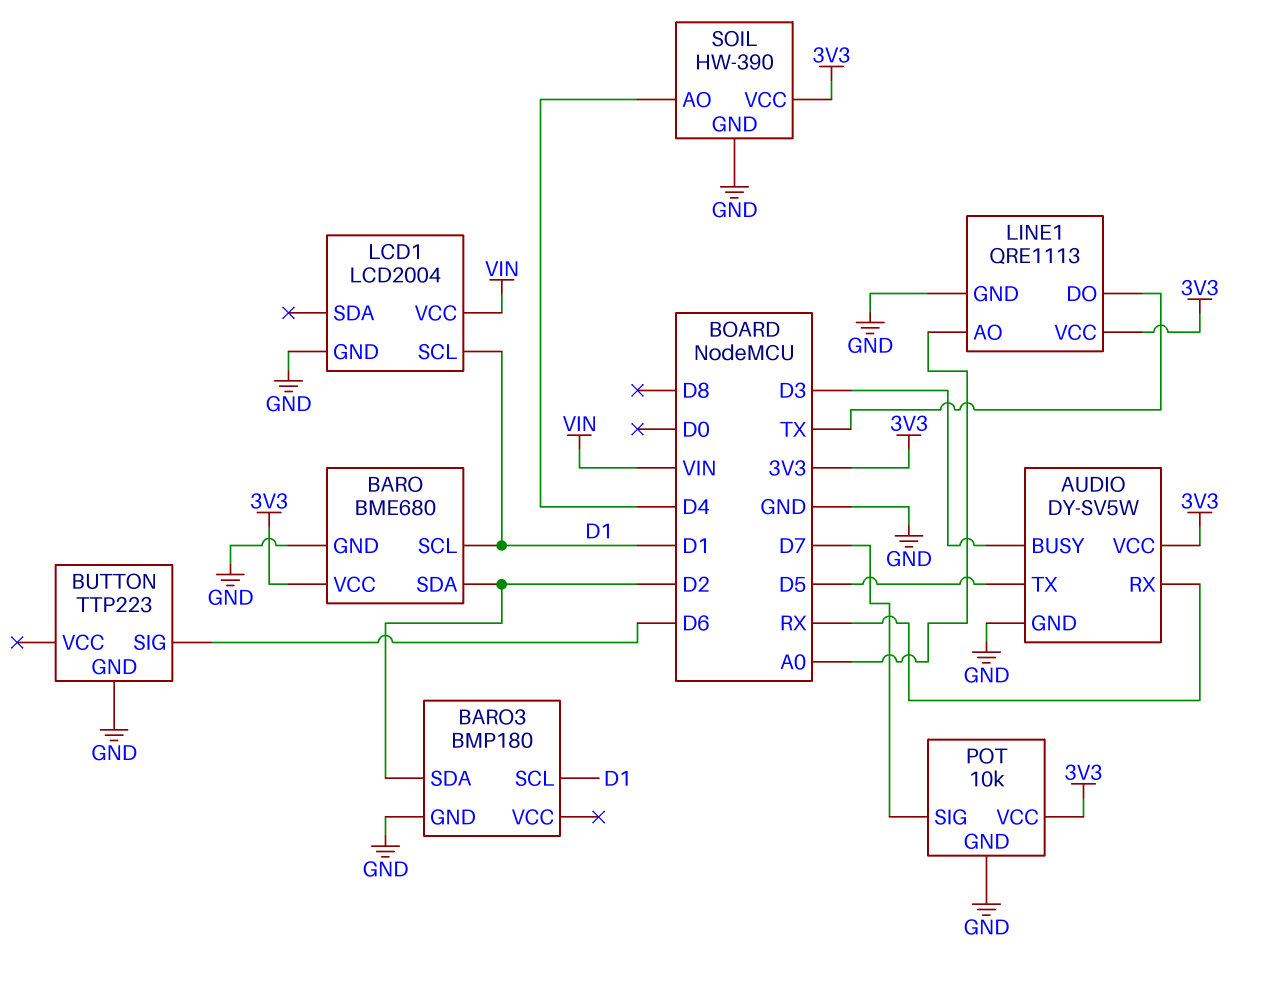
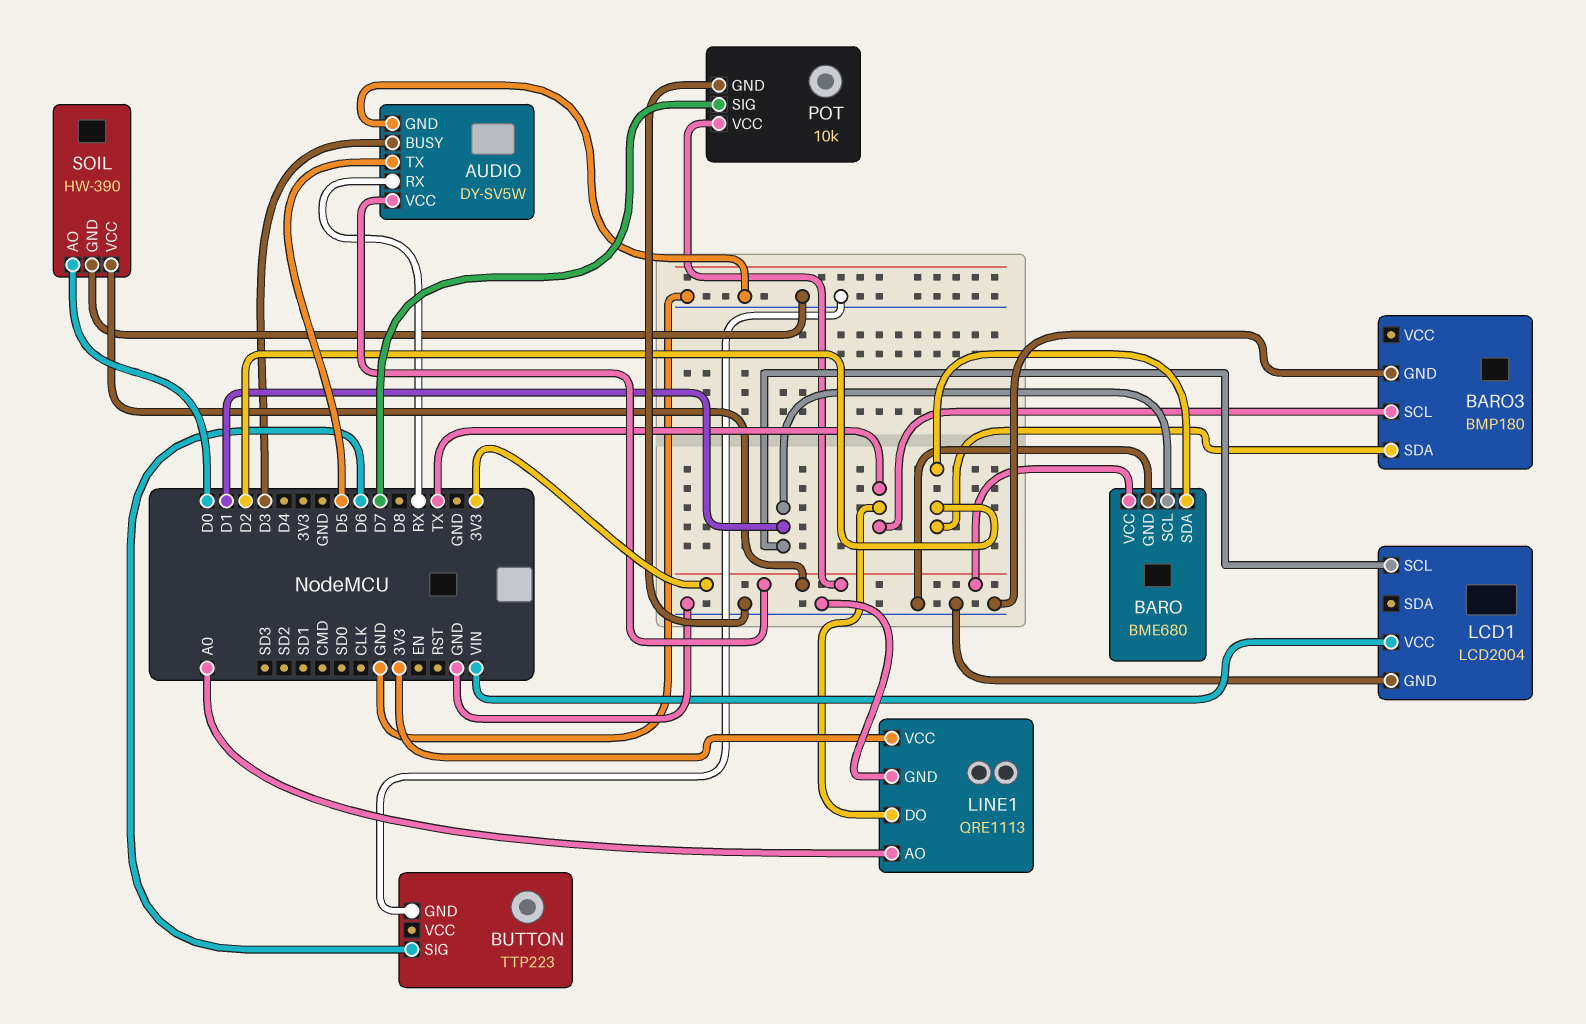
BARO3 pin SCL: D1 -> TX
SOIL pin AO: D4 -> D0

